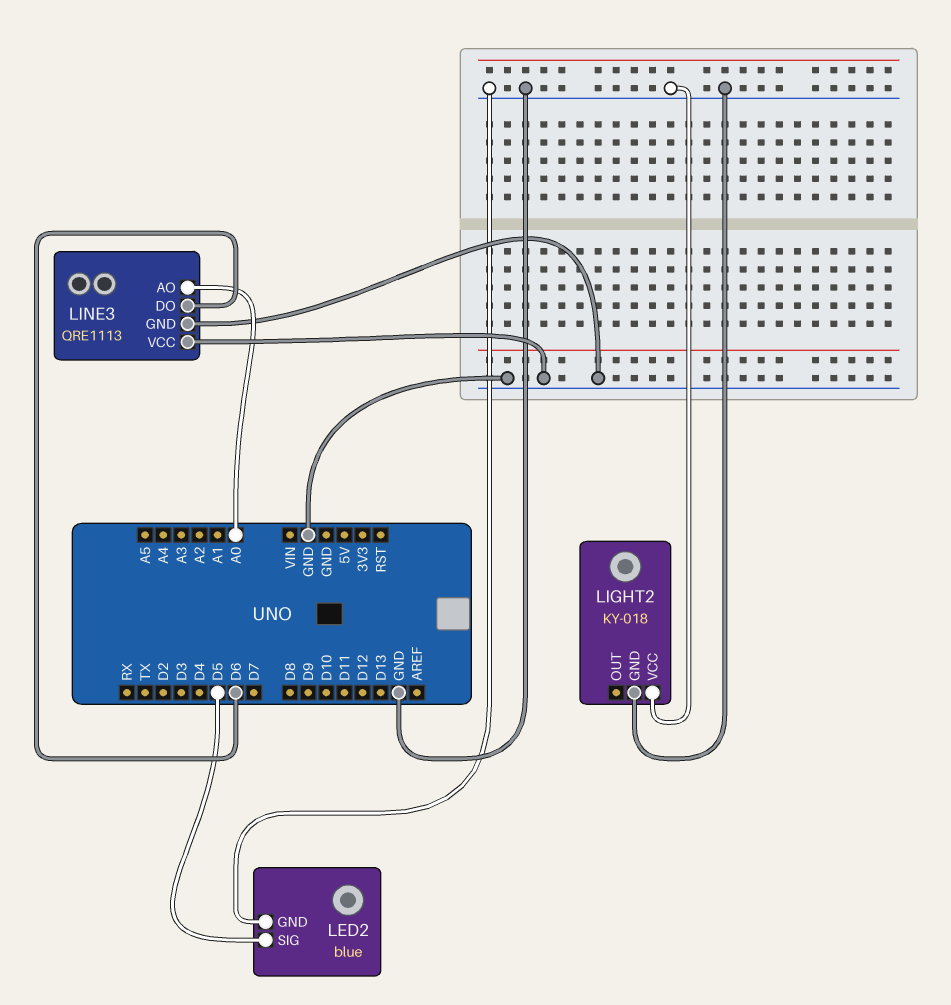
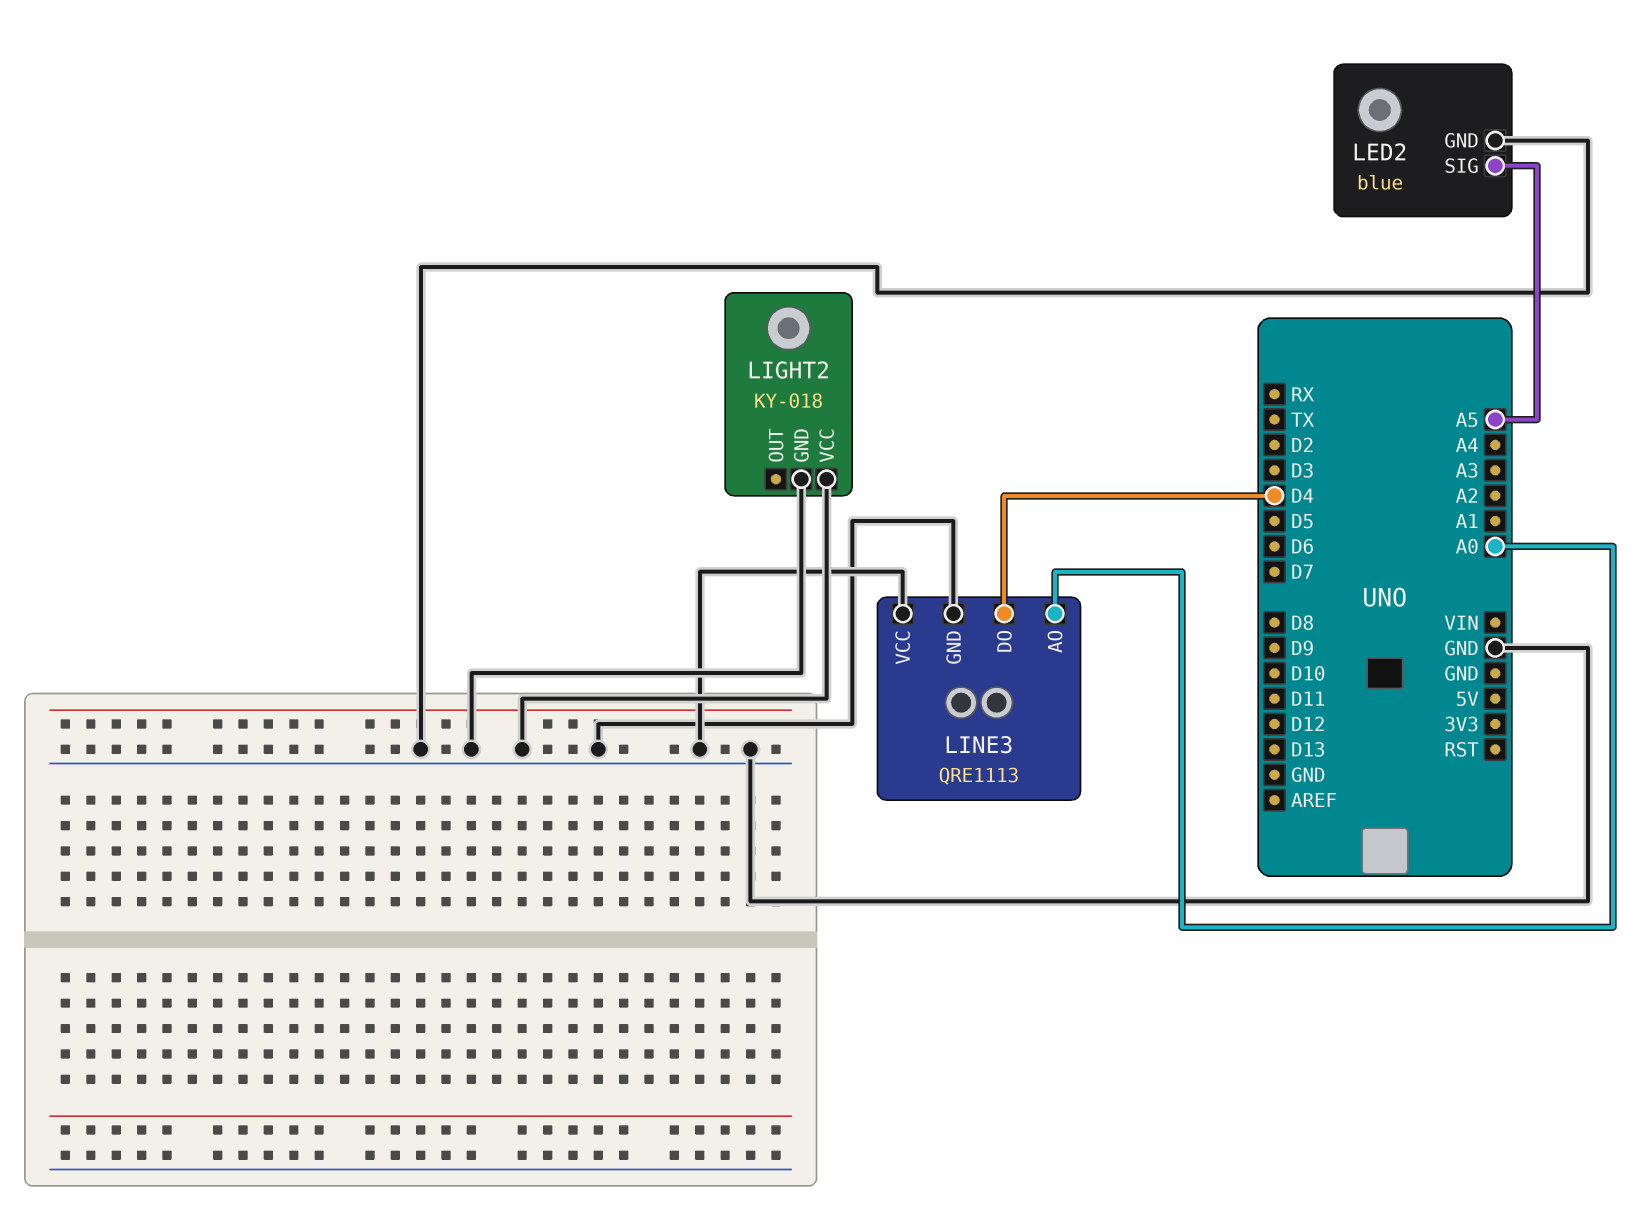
LED2 pin SIG: D5 -> A5
LINE3 pin DO: D6 -> D4

